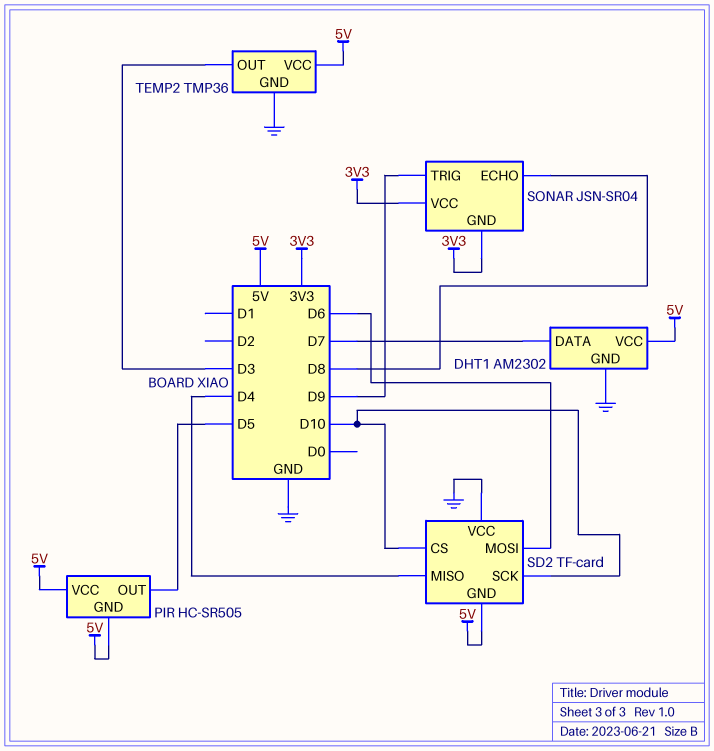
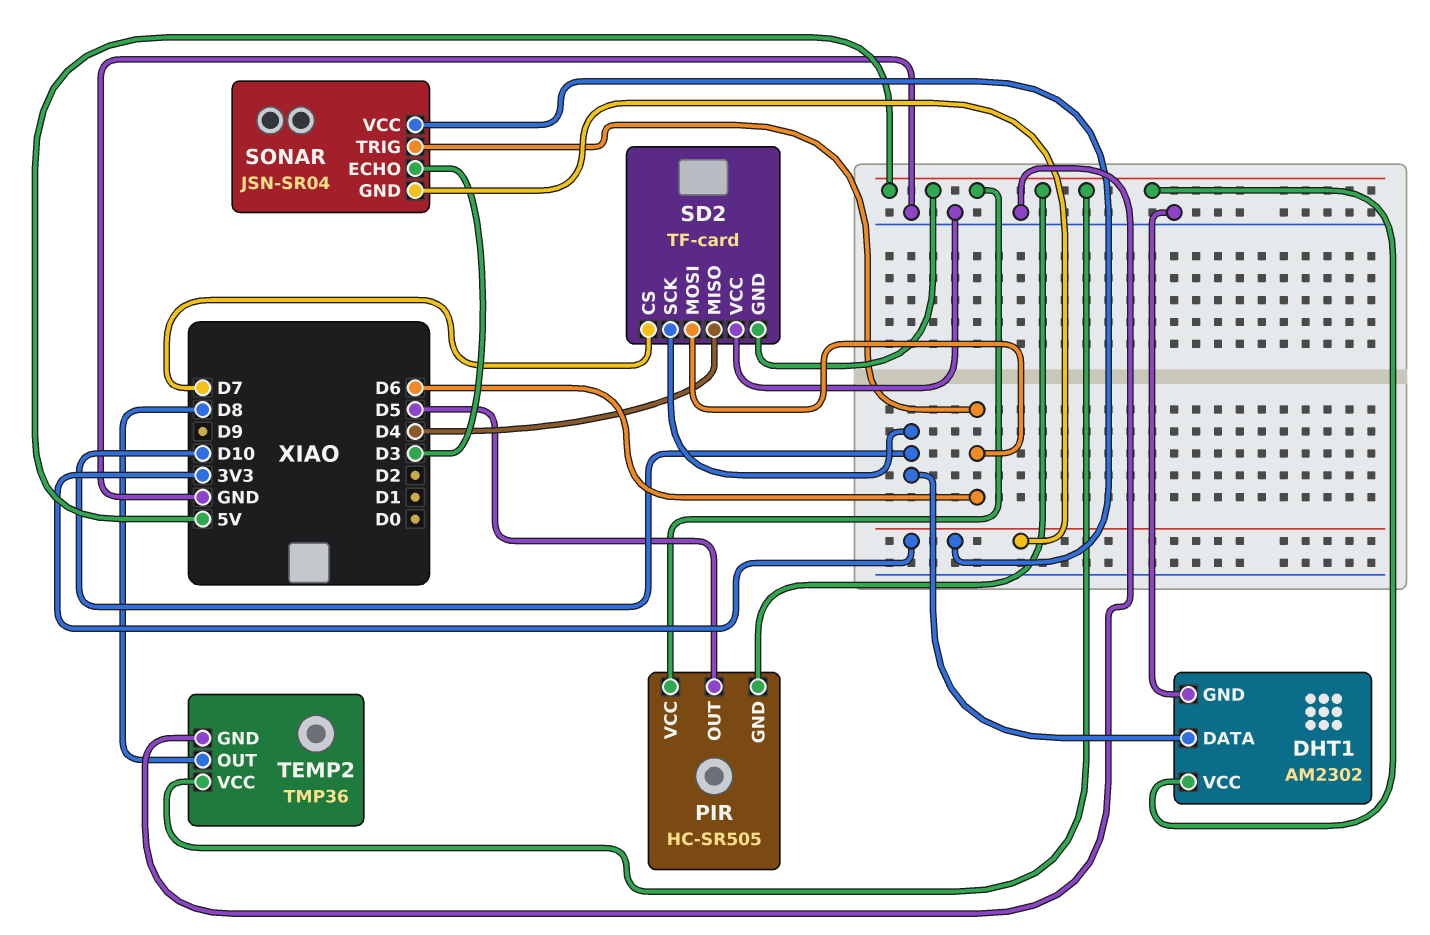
DHT1 pin DATA: D7 -> D10
SD2 pin CS: D10 -> D7
SONAR pin ECHO: D8 -> D3
SONAR pin TRIG: D9 -> D6
TEMP2 pin OUT: D3 -> D8

